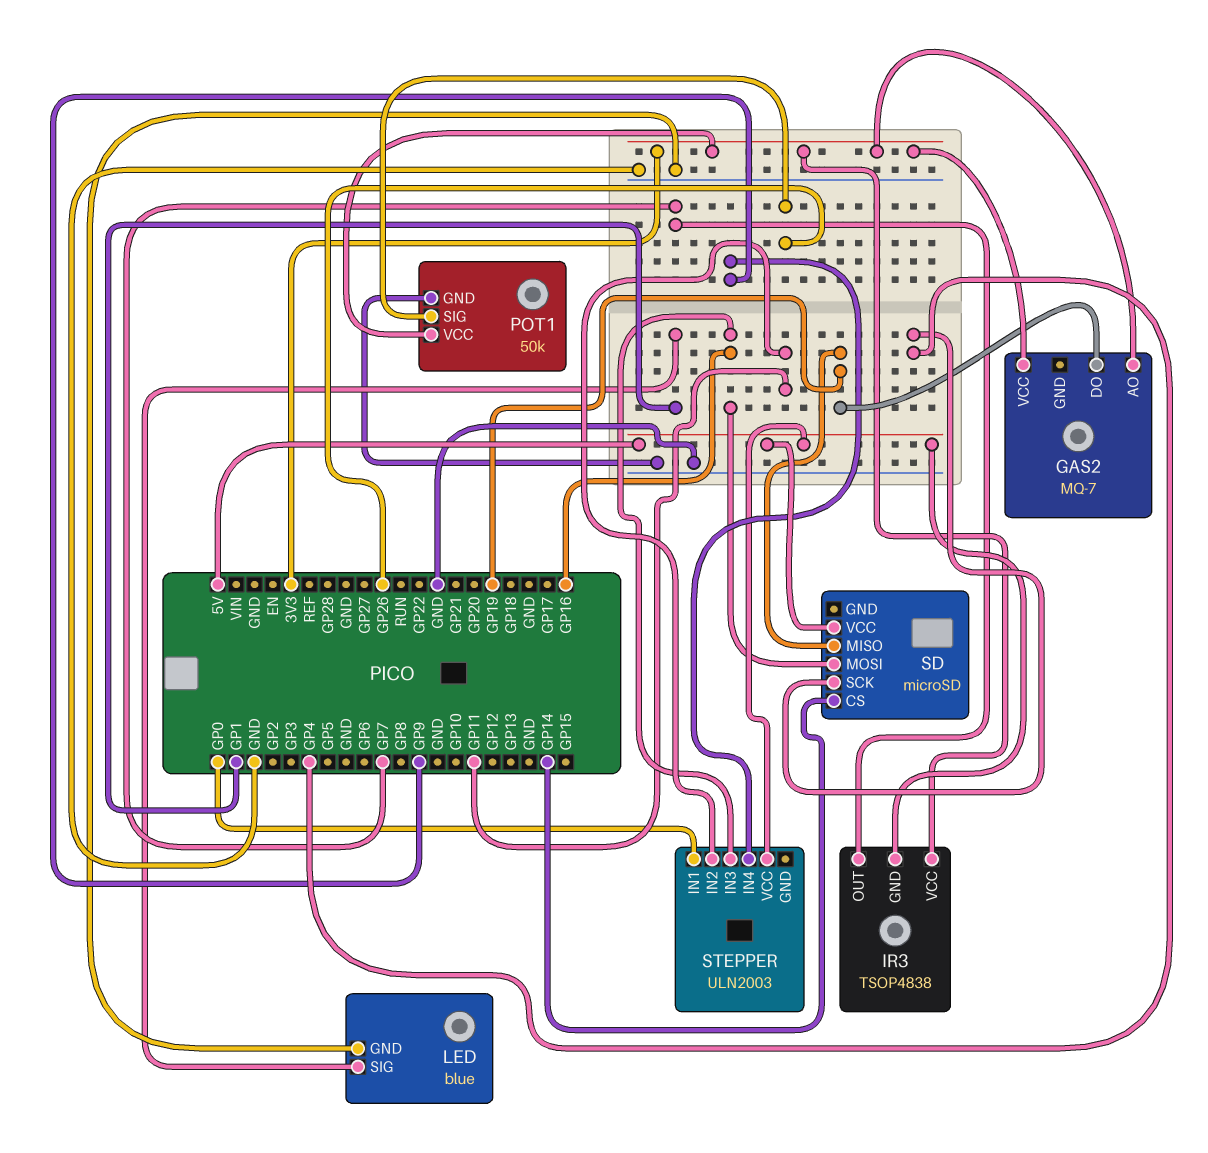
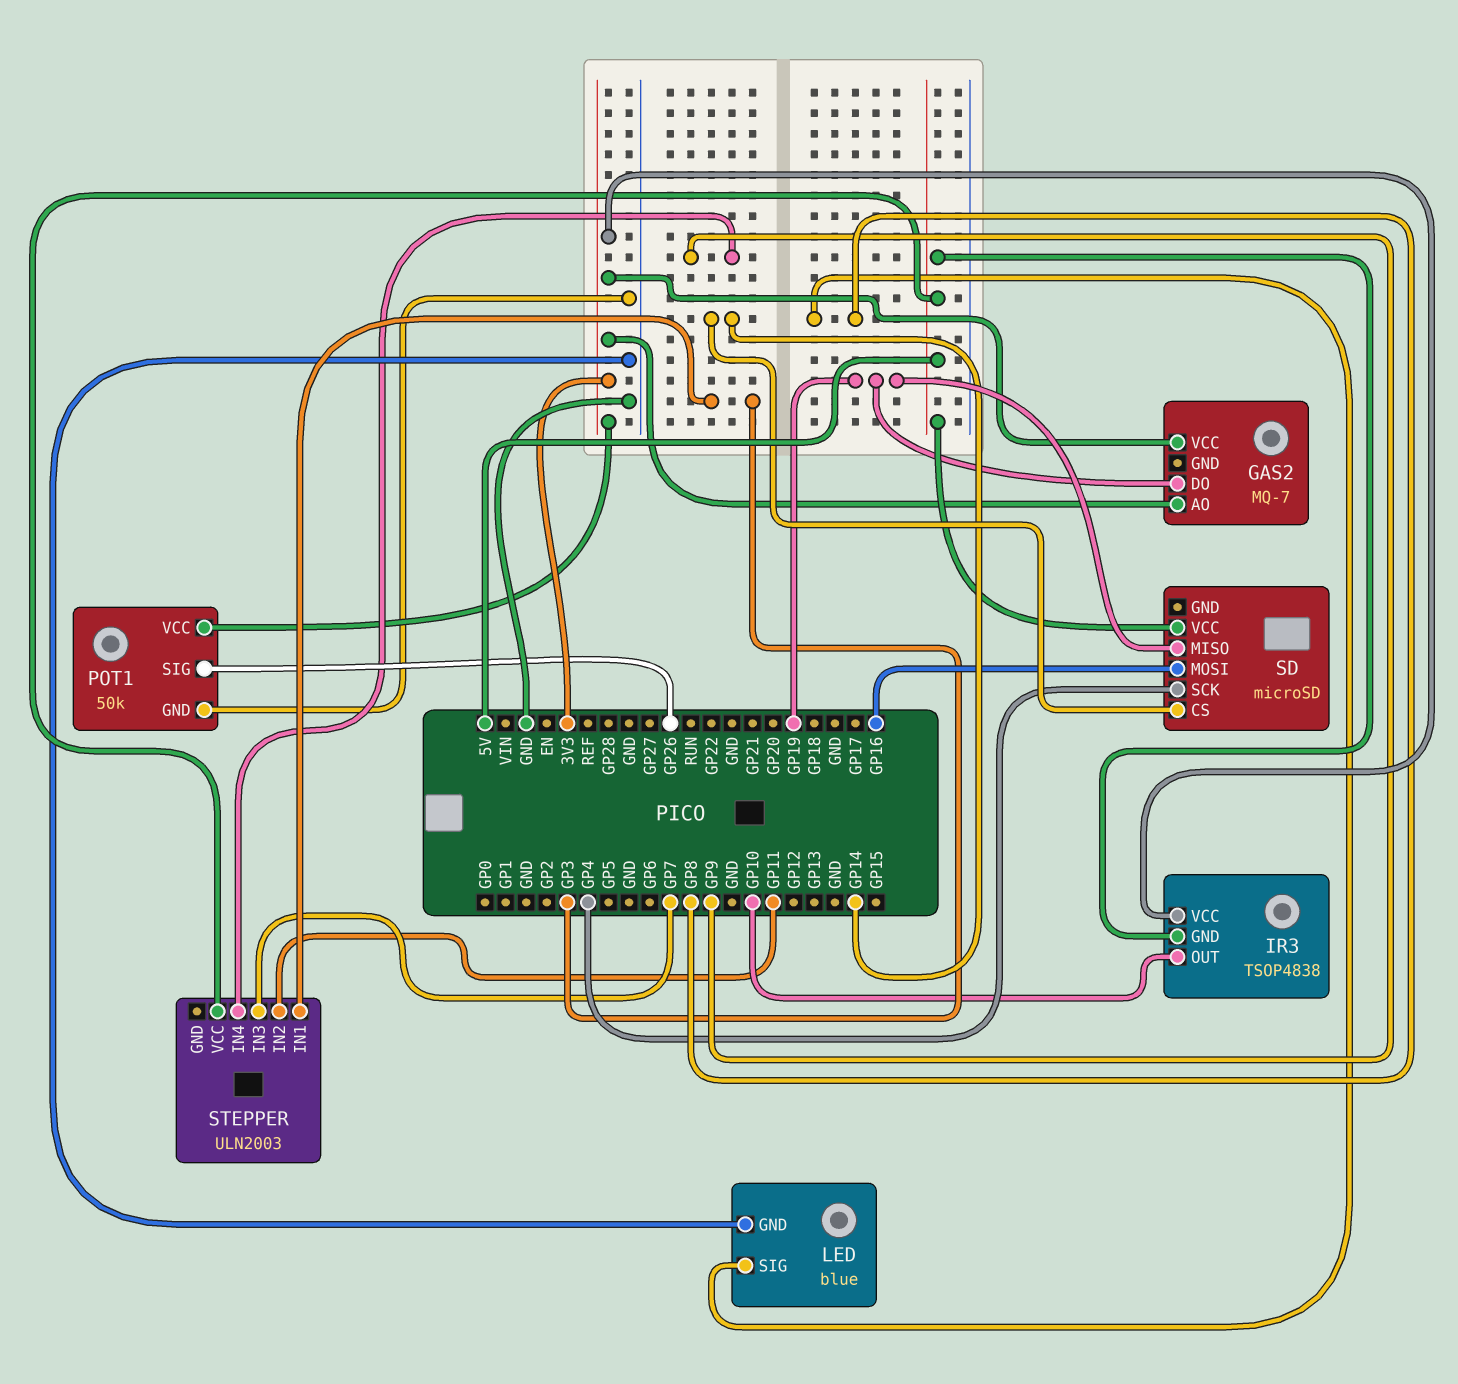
IR3 pin OUT: GP7 -> GP10
LED pin SIG: GP1 -> GP8
STEPPER pin IN1: GP0 -> GP3
STEPPER pin IN3: GP16 -> GP7

